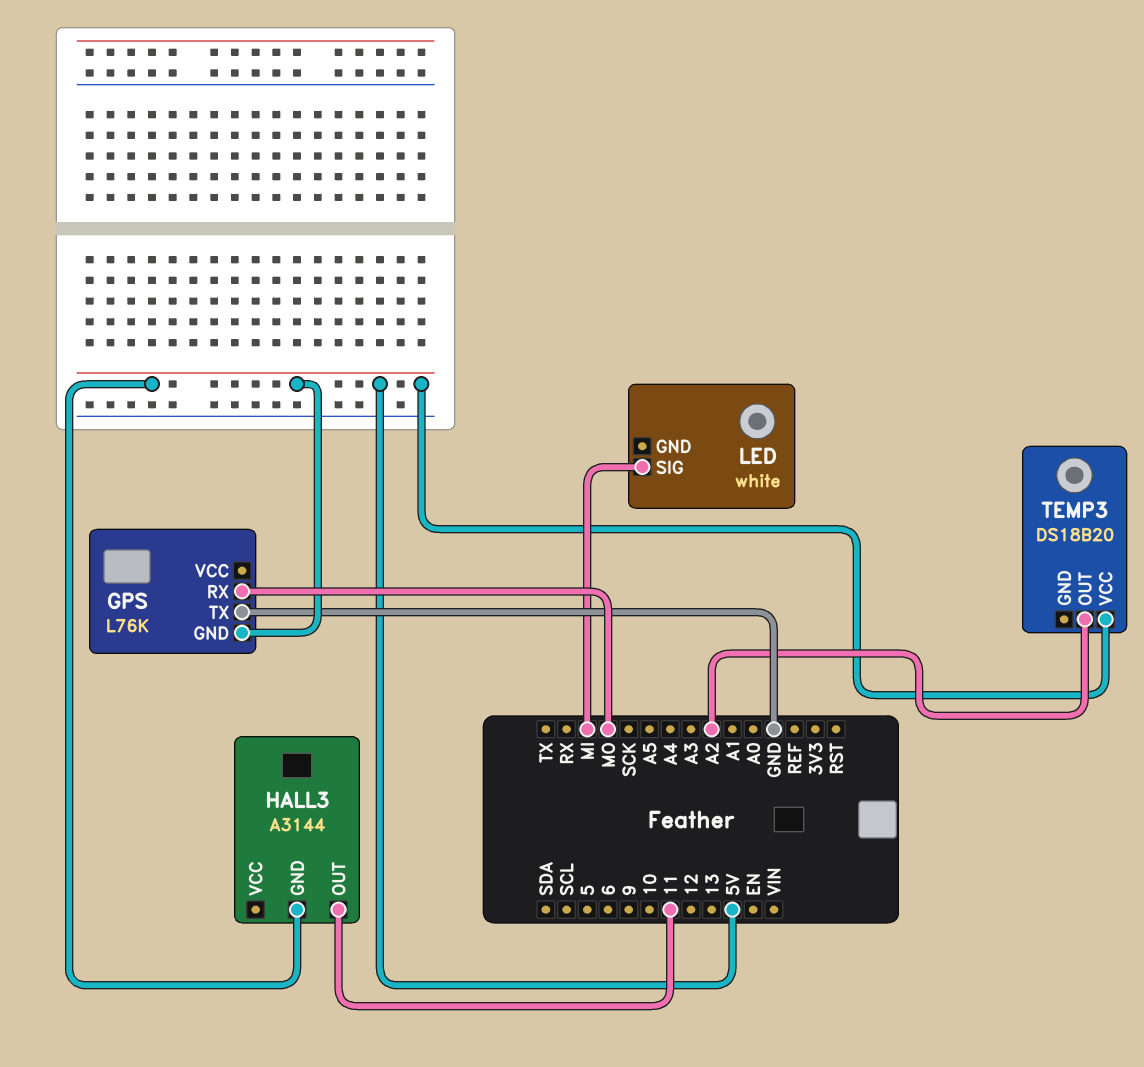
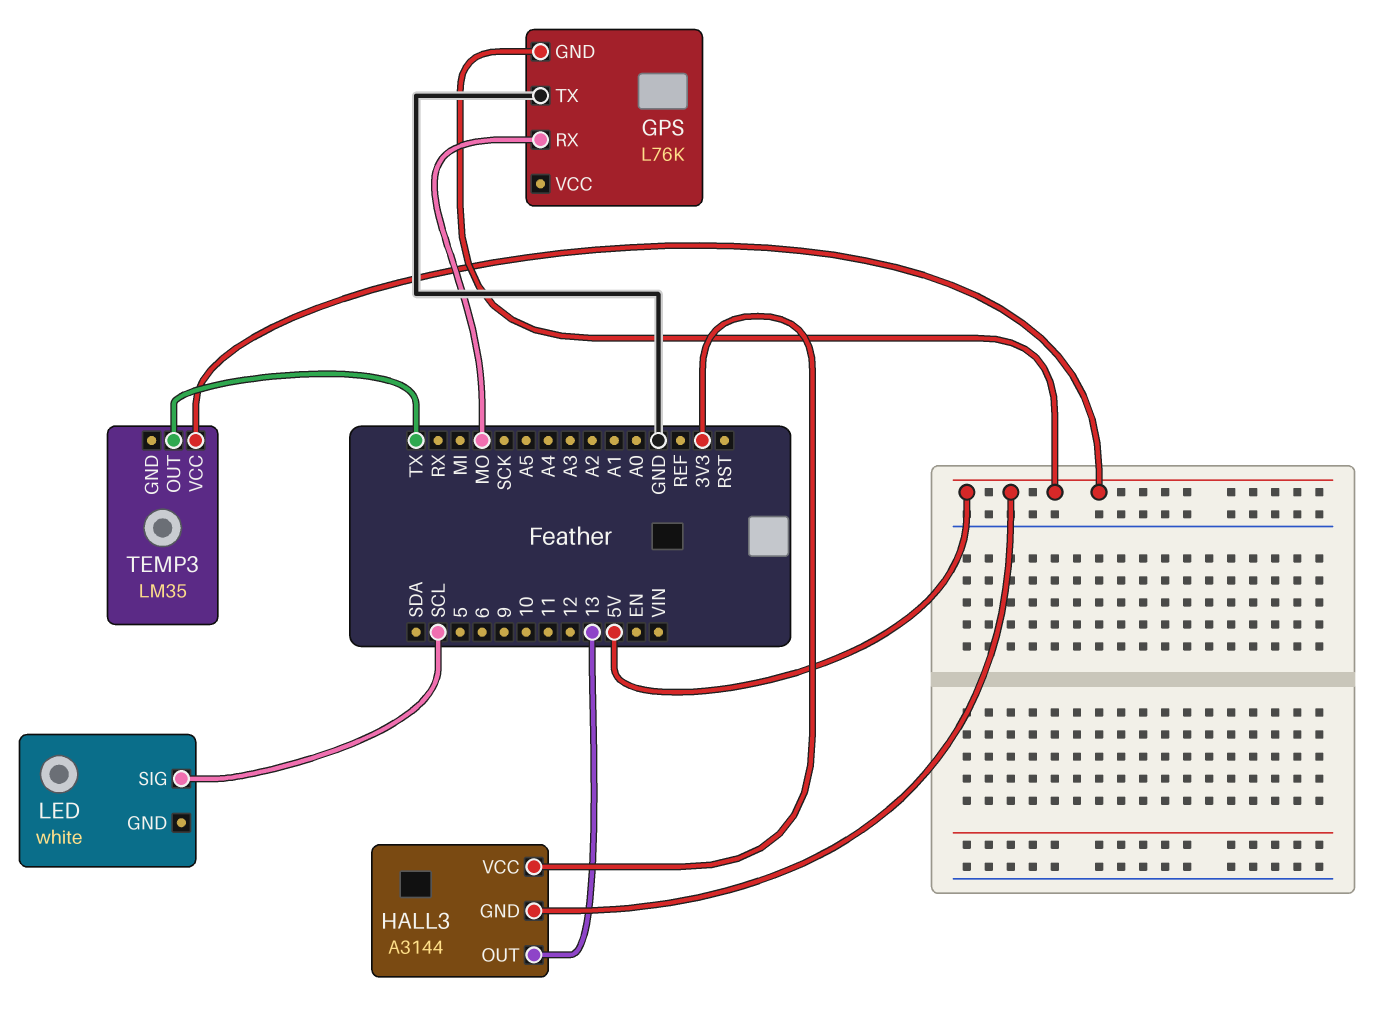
HALL3 pin OUT: 11 -> 13
HALL3 pin VCC: none -> 3V3
LED pin SIG: MI -> SCL
TEMP3: DS18B20 -> LM35
TEMP3 pin OUT: A2 -> TX

